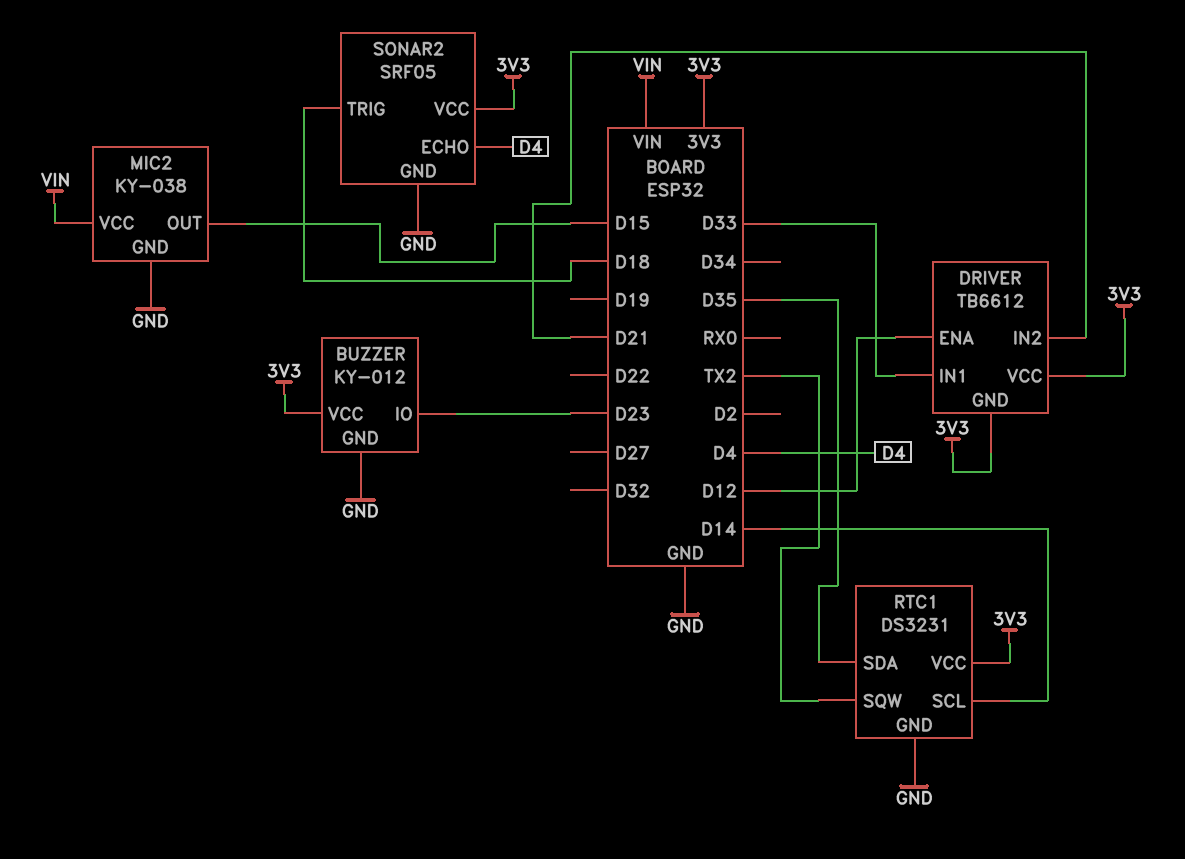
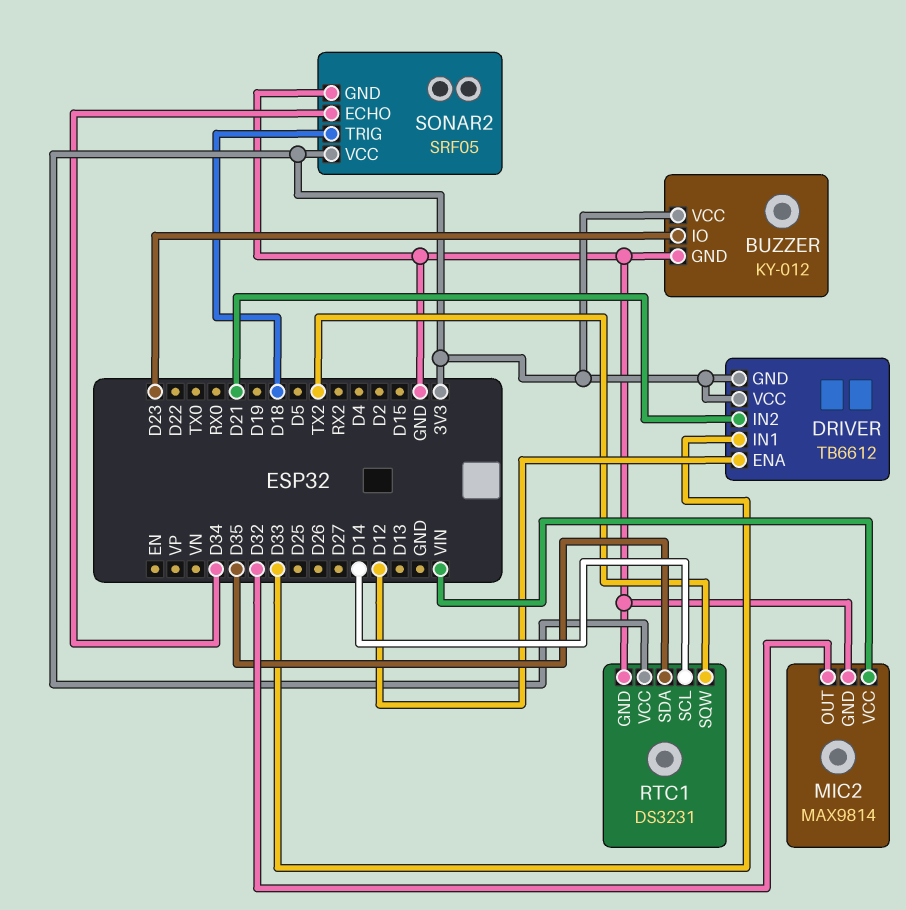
MIC2: KY-038 -> MAX9814
MIC2 pin OUT: D15 -> D32
SONAR2 pin ECHO: D4 -> D34

